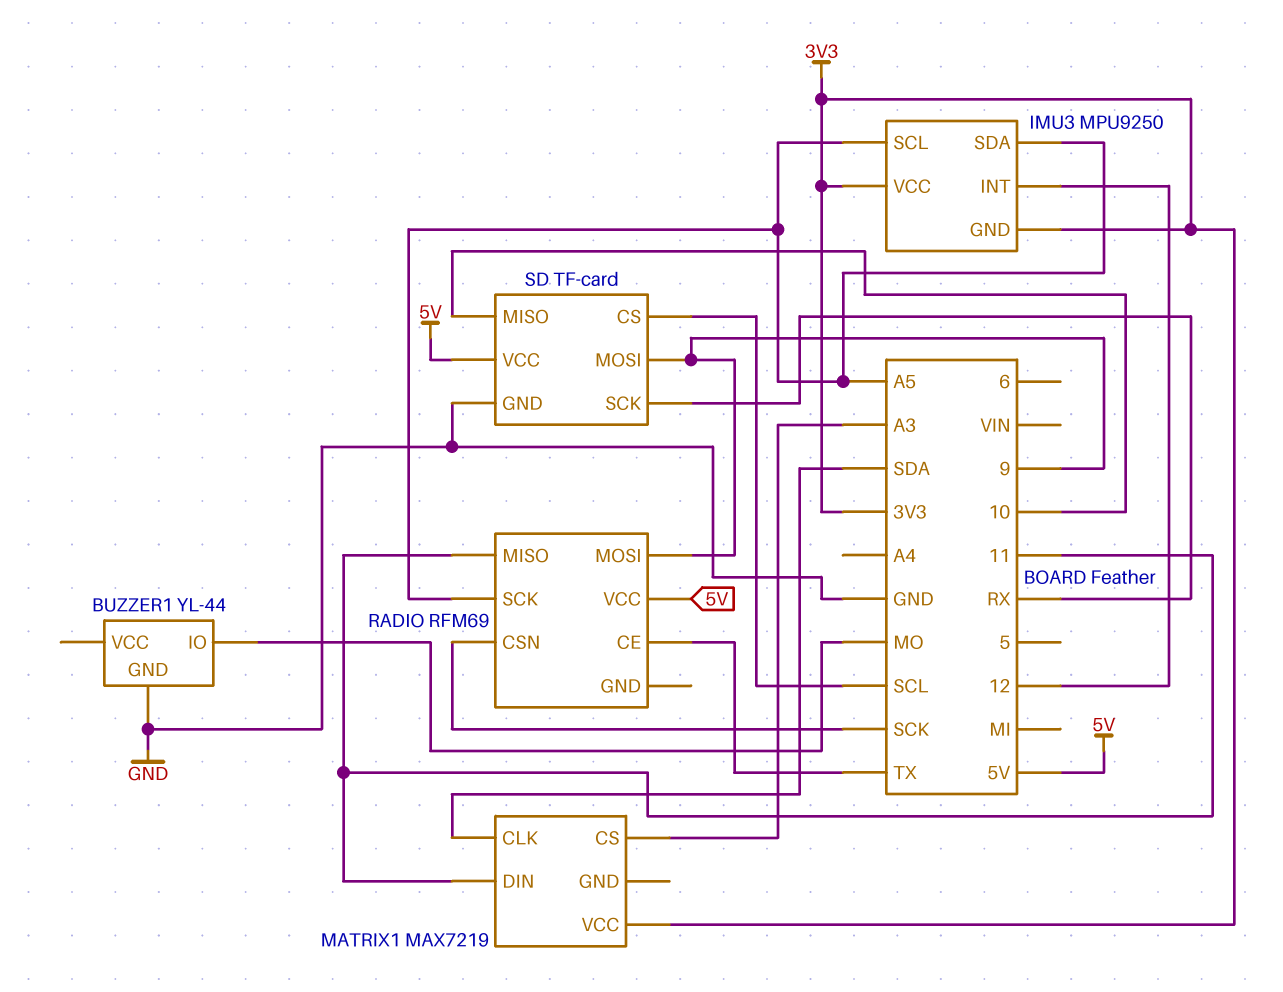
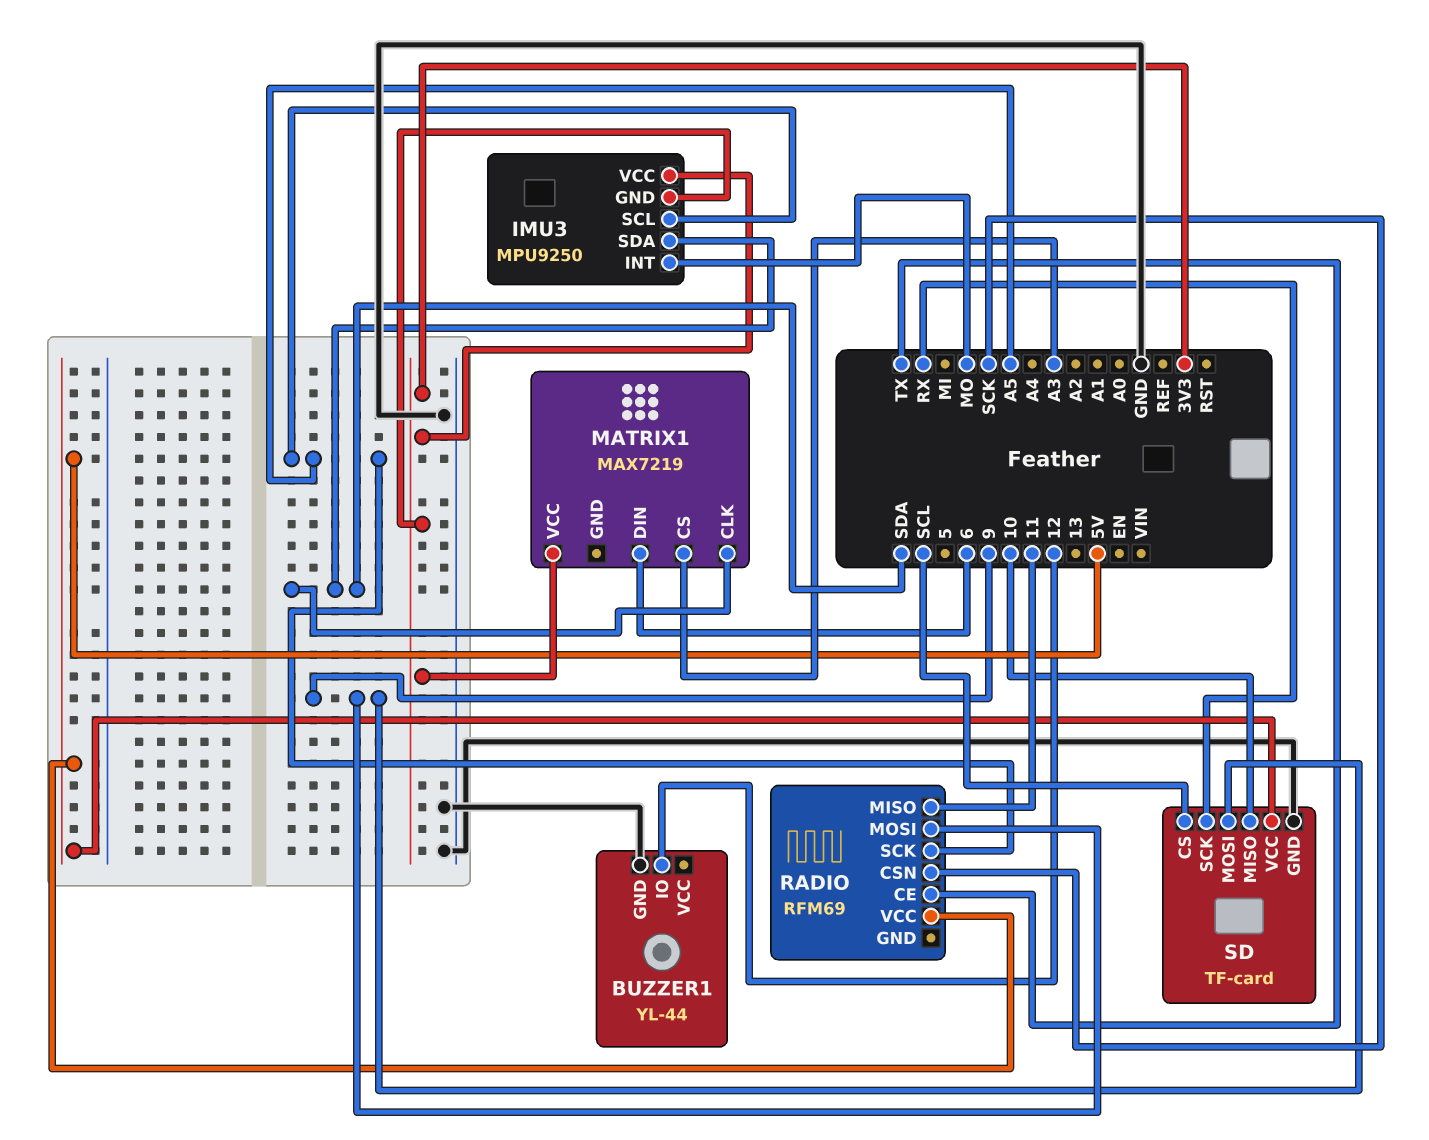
BUZZER1 pin IO: MO -> 12
IMU3 pin INT: 12 -> MO
IMU3 pin SDA: A5 -> SDA
MATRIX1 pin DIN: 11 -> 6

